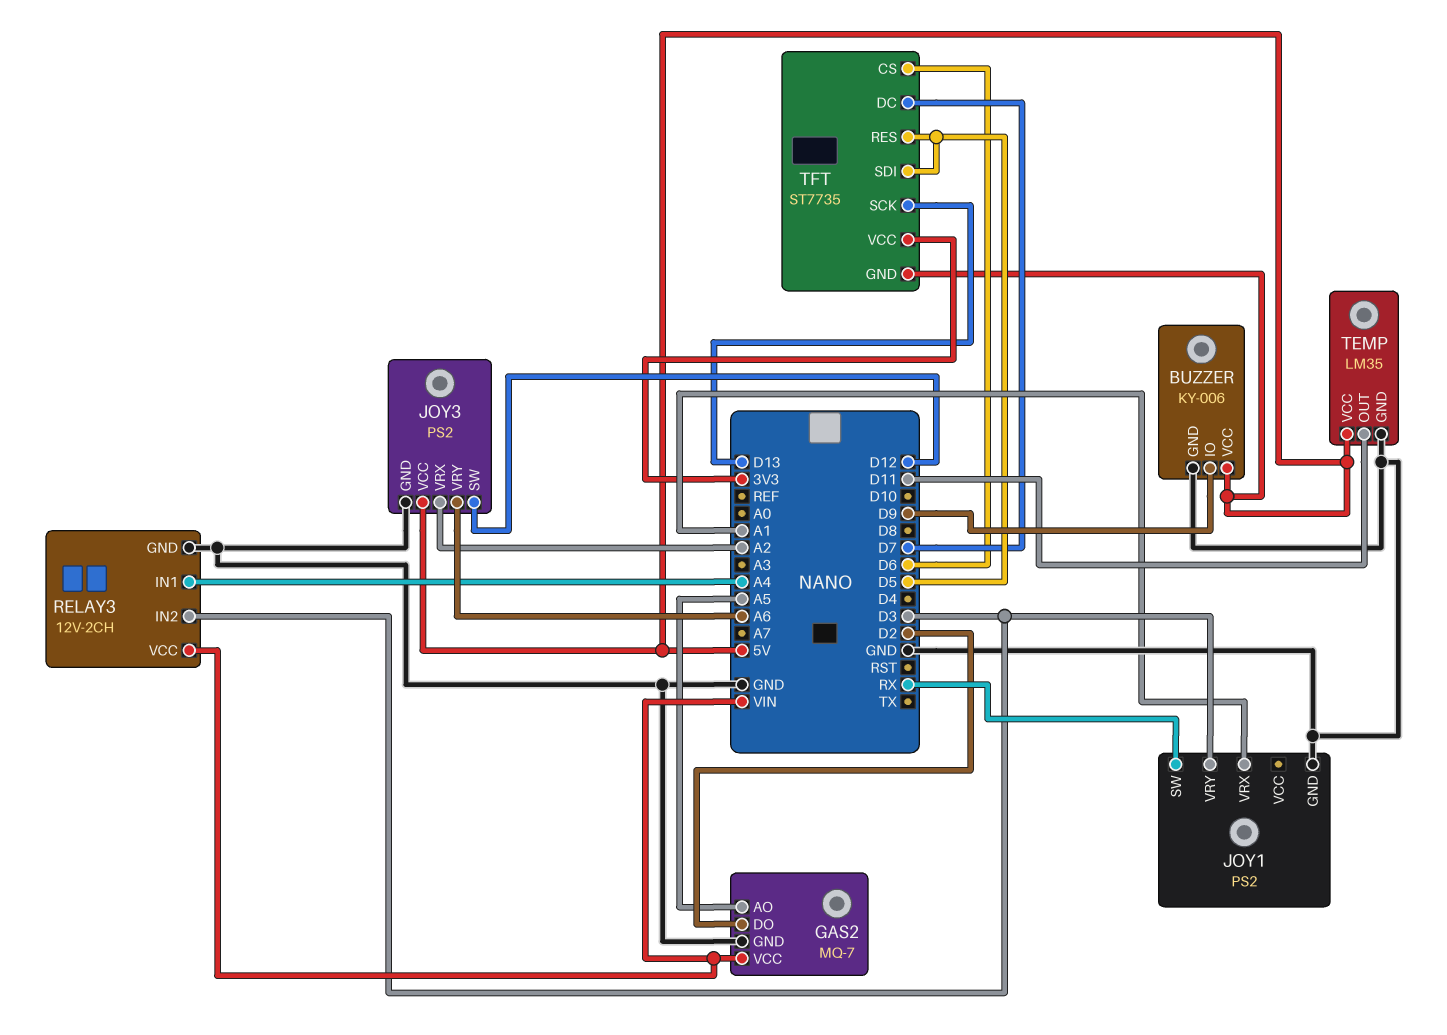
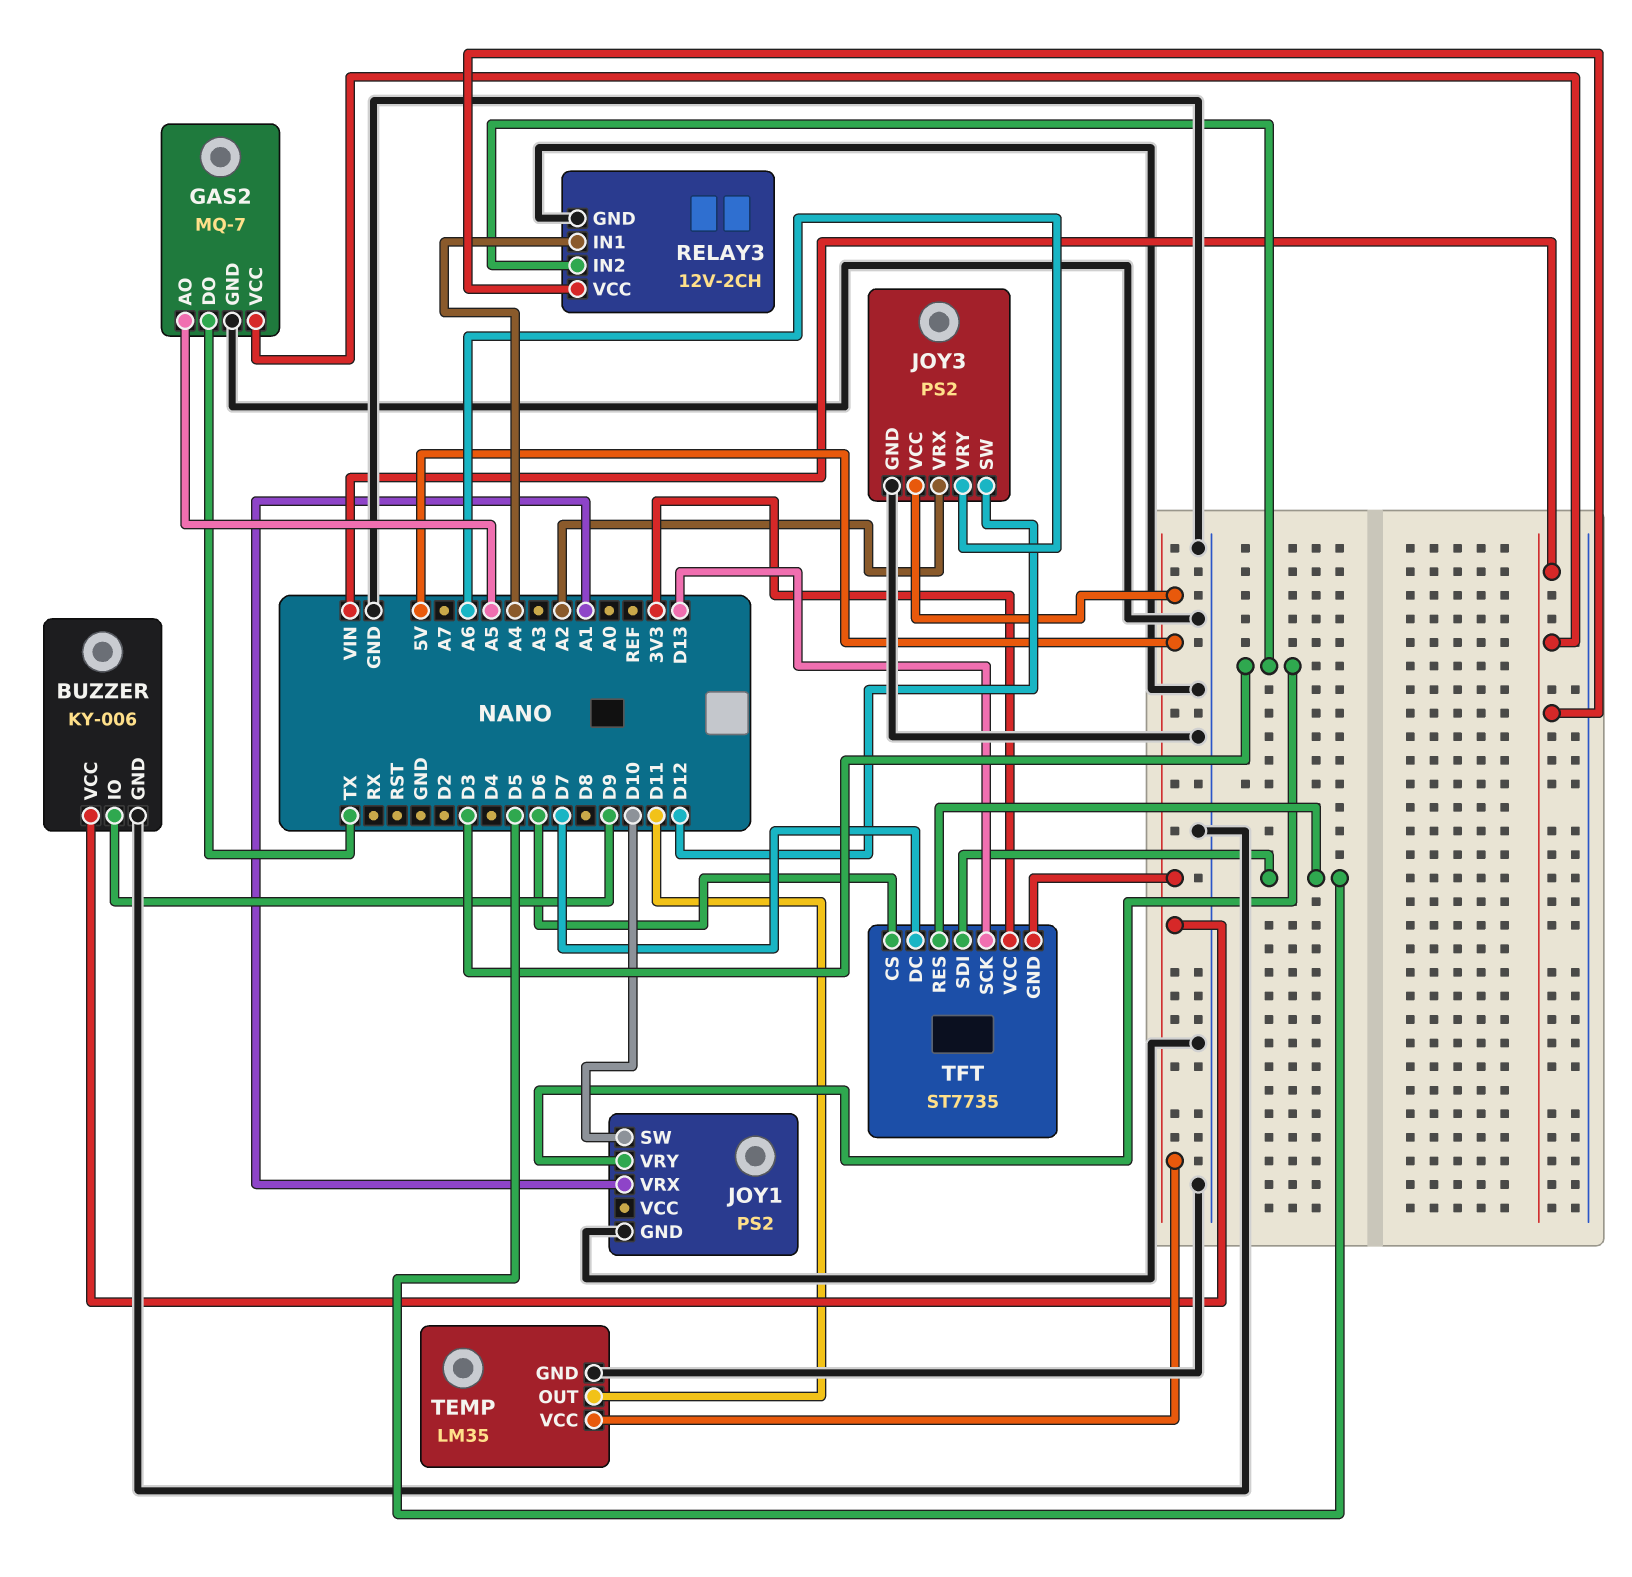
GAS2 pin DO: D2 -> TX
JOY1 pin SW: RX -> D10

